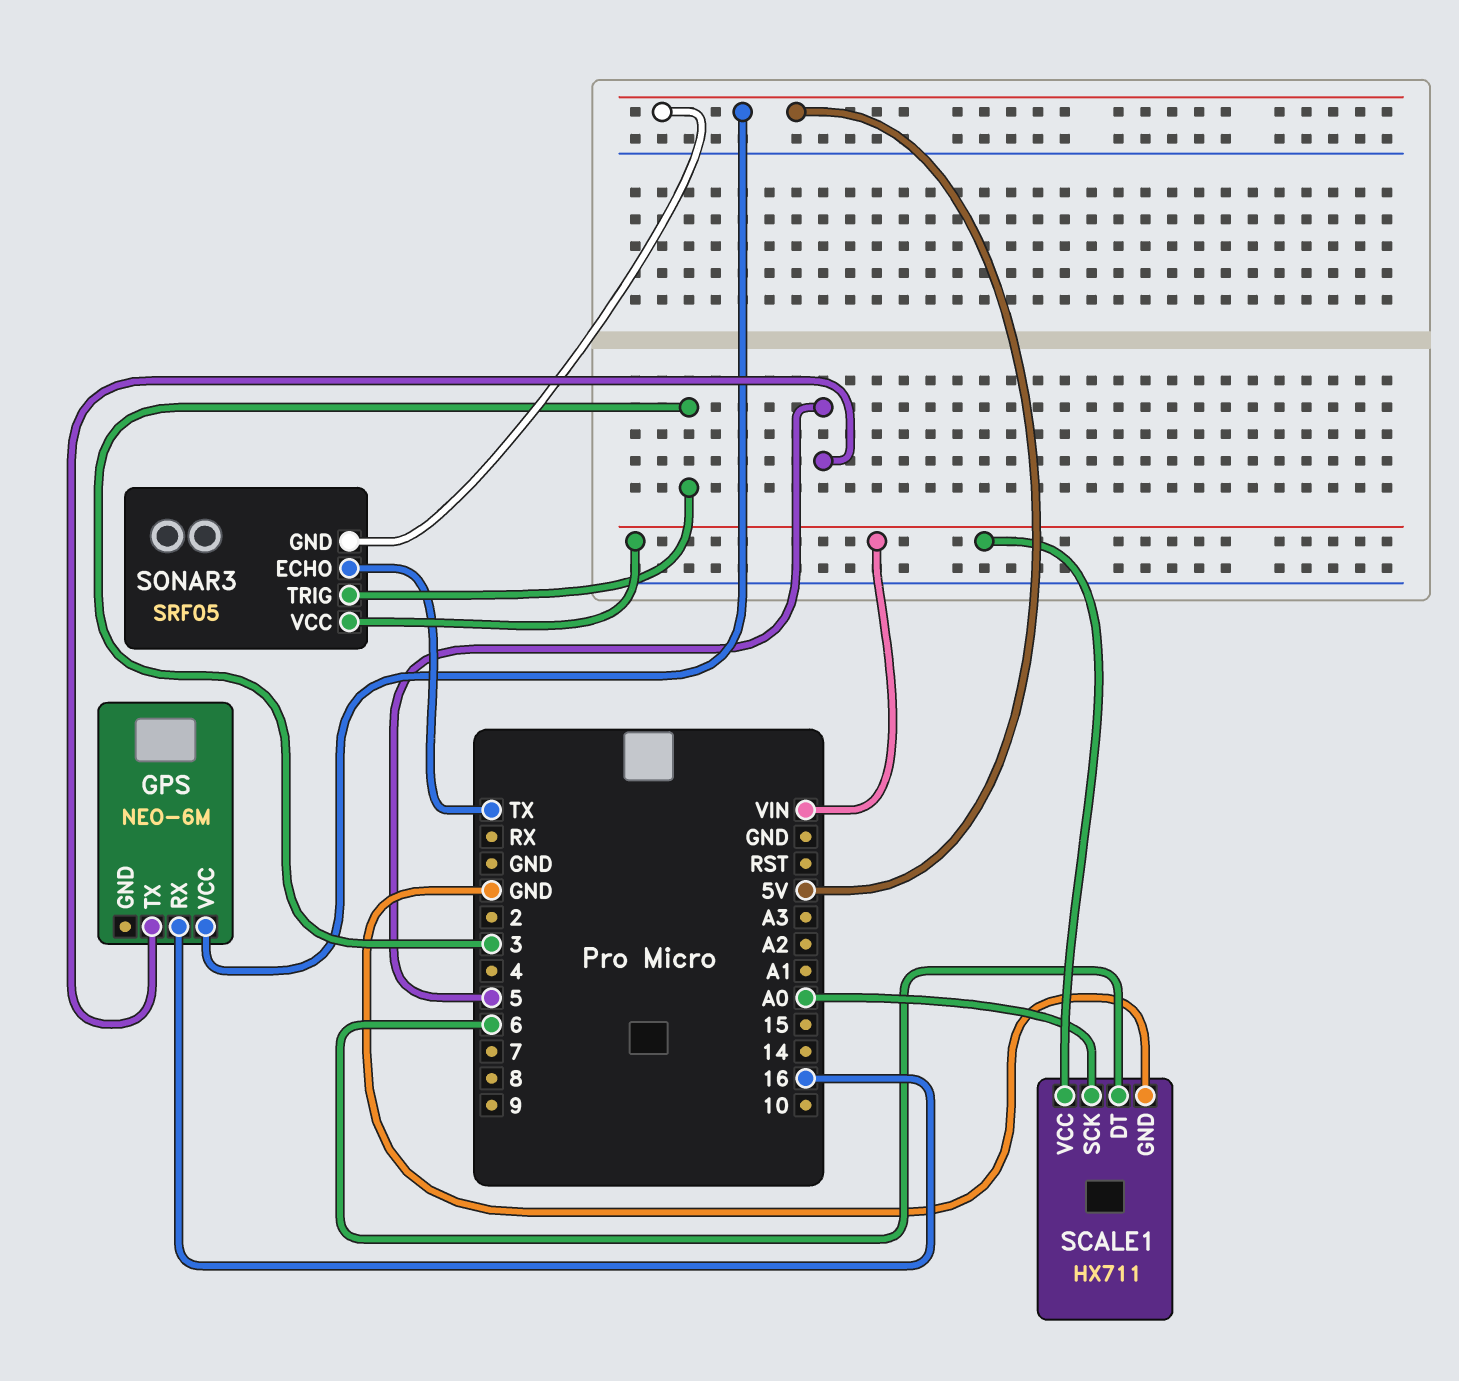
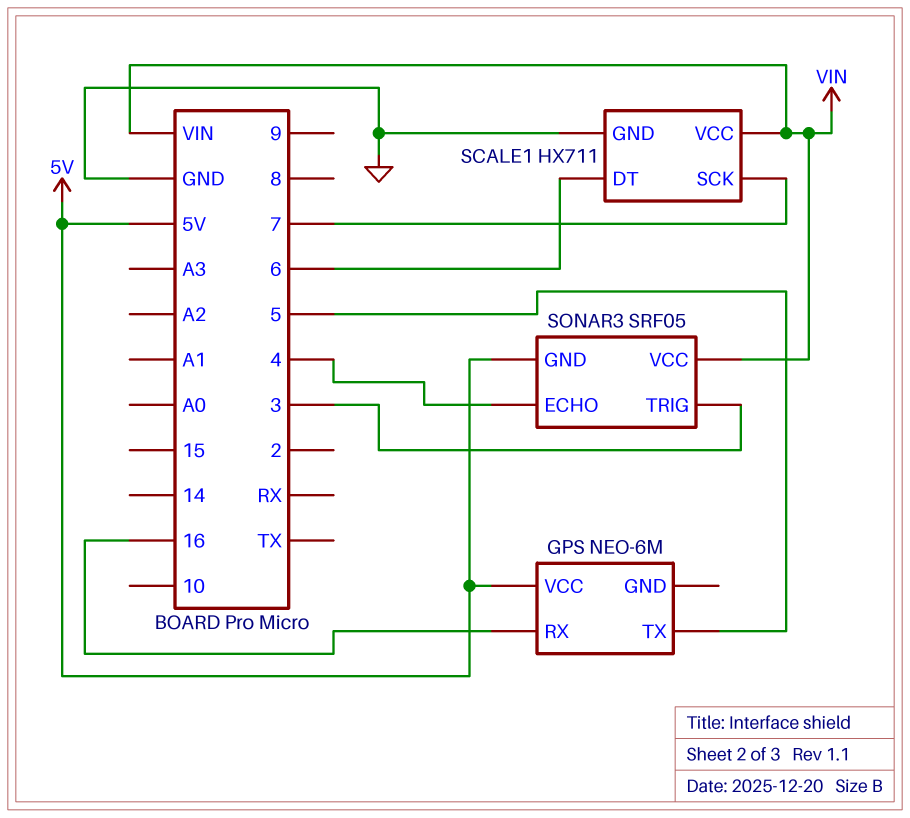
SCALE1 pin SCK: A0 -> 7
SONAR3 pin ECHO: TX -> 4

